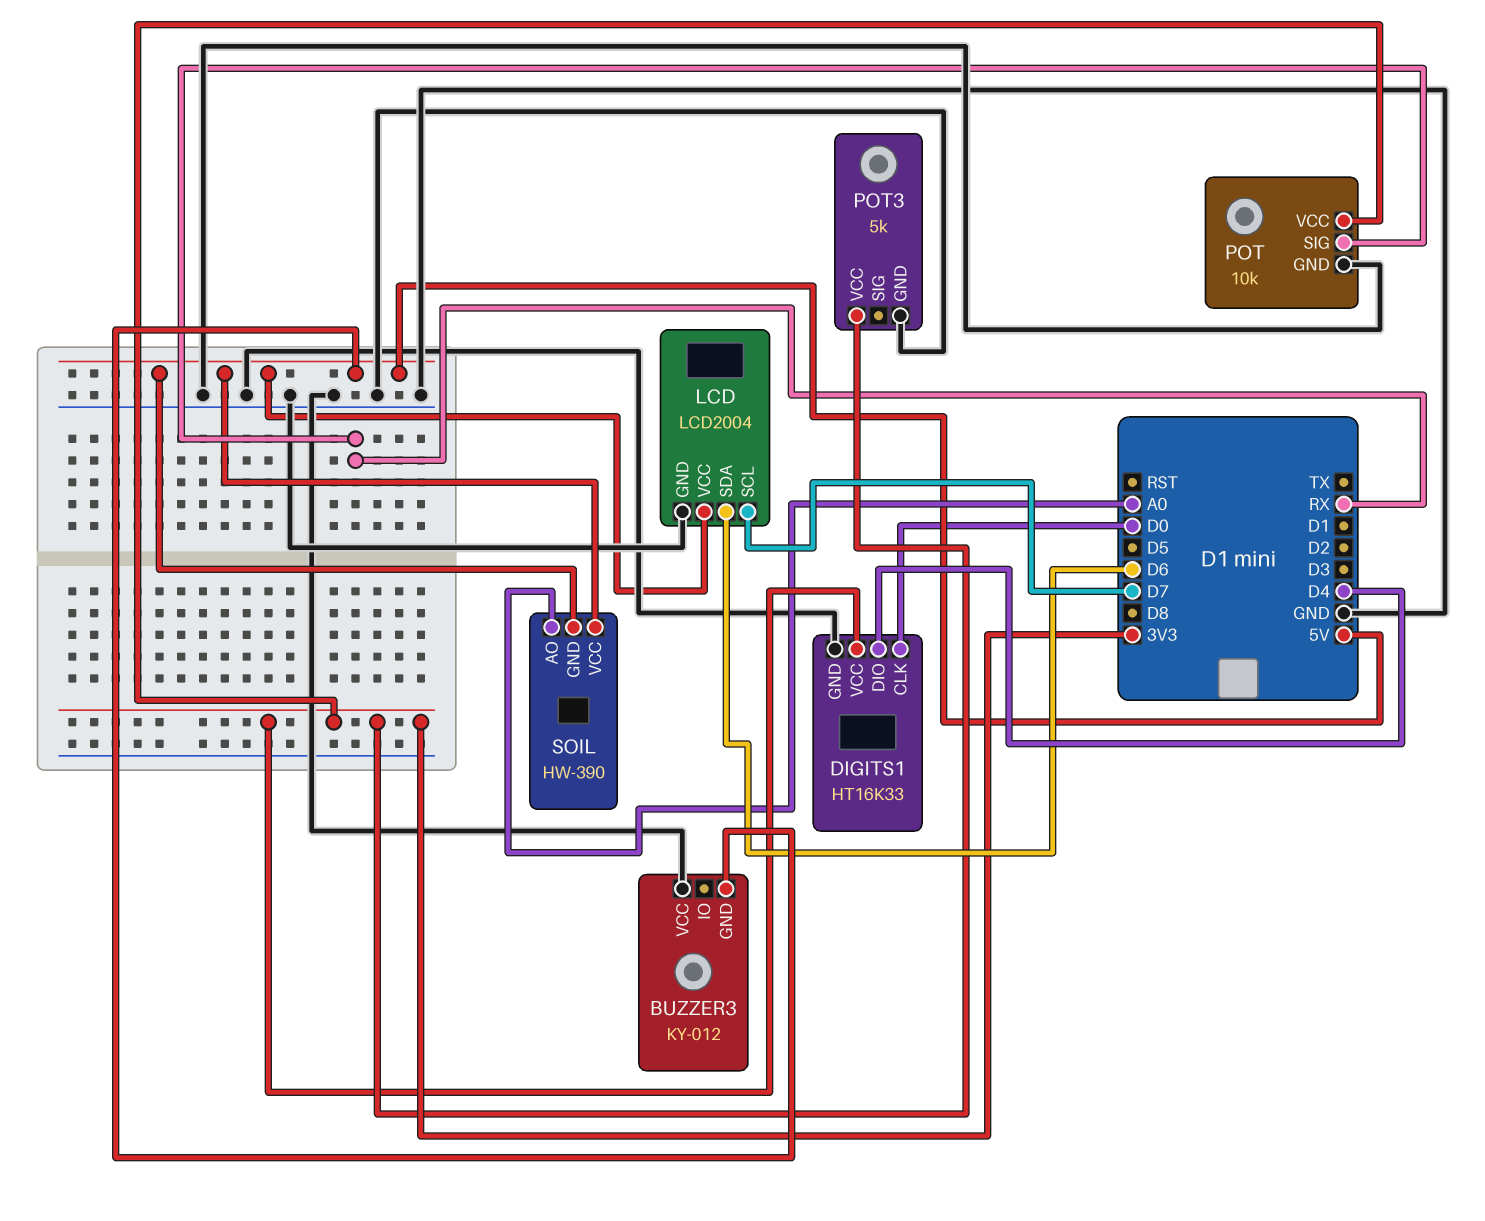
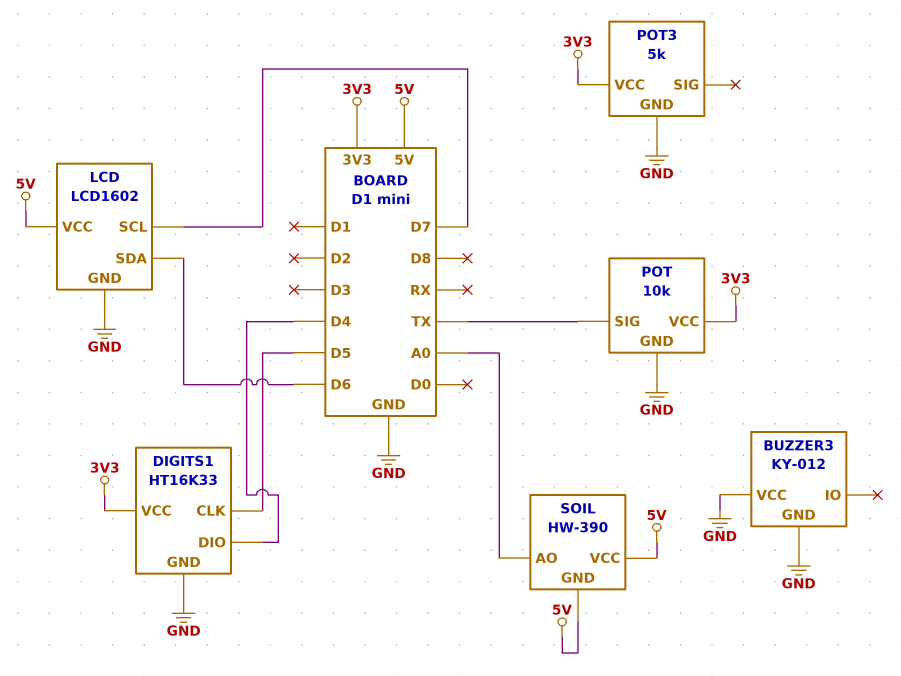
BUZZER3 pin GND: 5V -> GND
DIGITS1 pin CLK: D0 -> D5
LCD: LCD2004 -> LCD1602
POT pin SIG: RX -> TX

